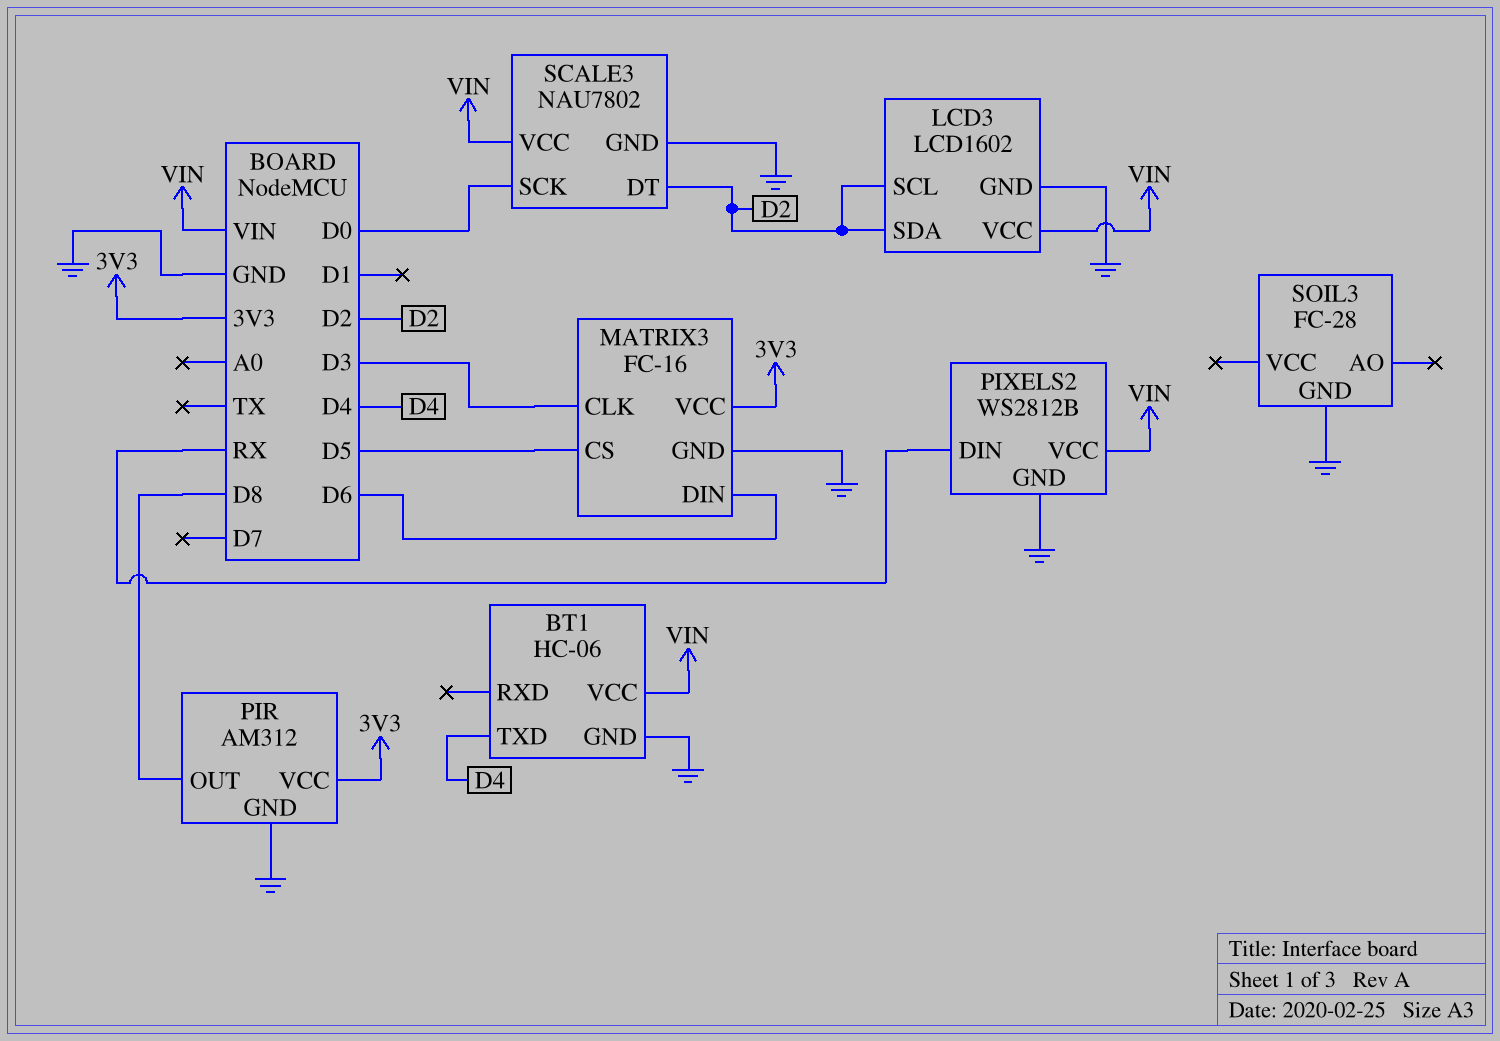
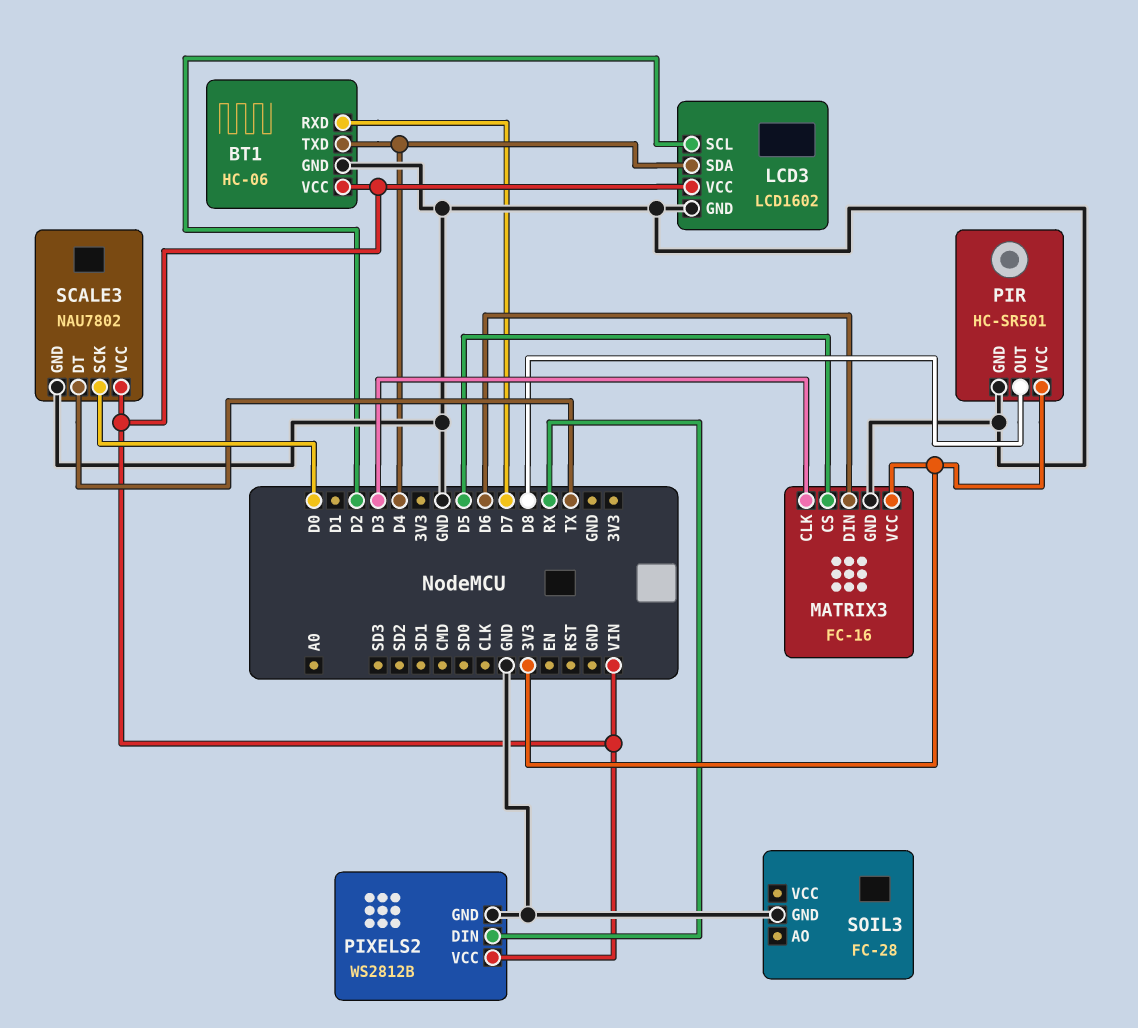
BT1 pin RXD: none -> D7
LCD3 pin SDA: D2 -> D4
PIR: AM312 -> HC-SR501
SCALE3 pin DT: D2 -> TX

